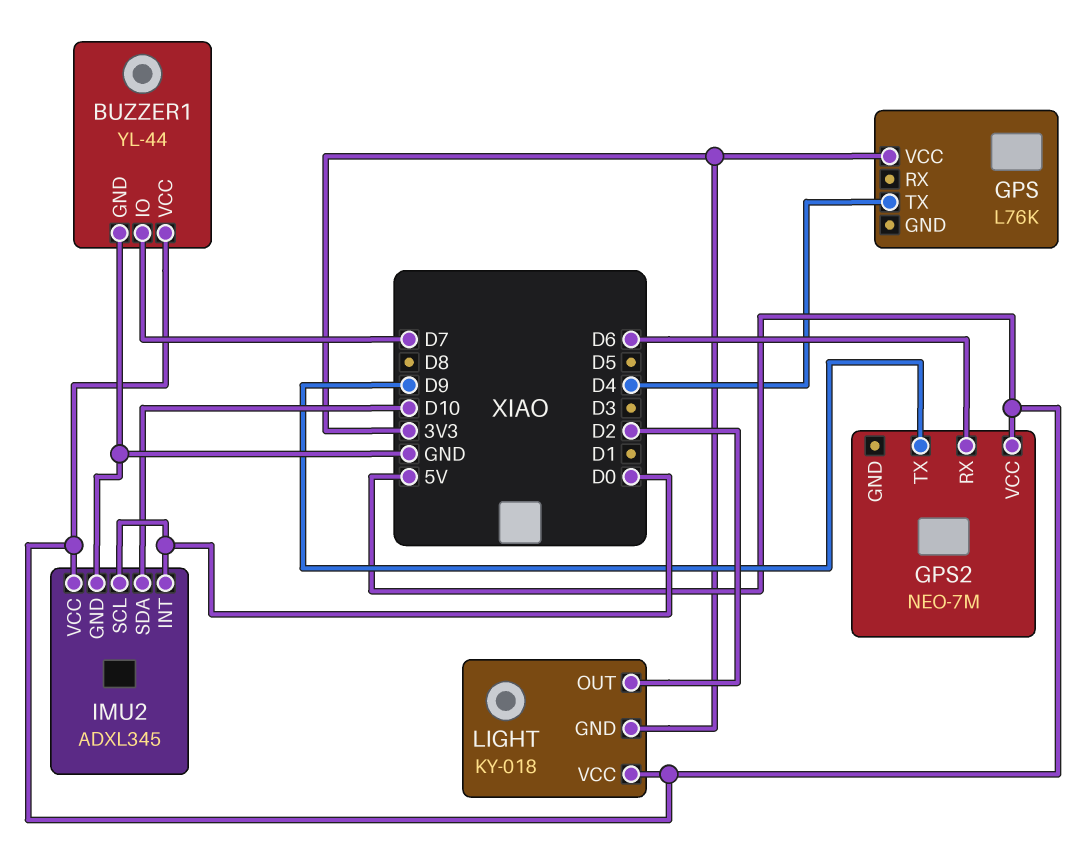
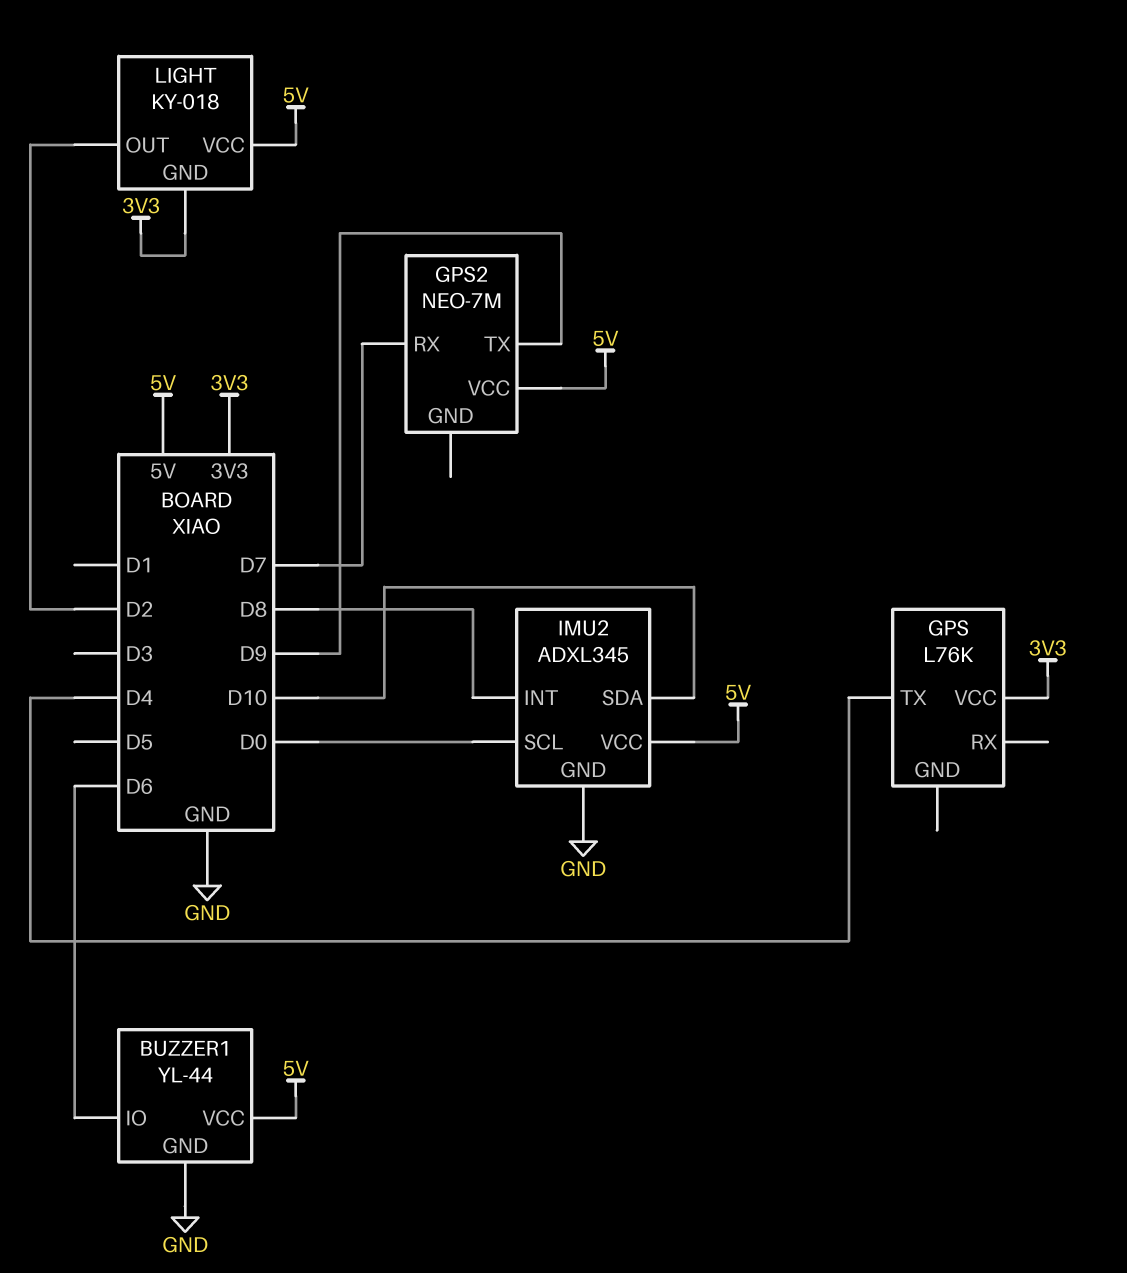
BUZZER1 pin IO: D7 -> D6
GPS2 pin RX: D6 -> D7
IMU2 pin INT: D0 -> D8

